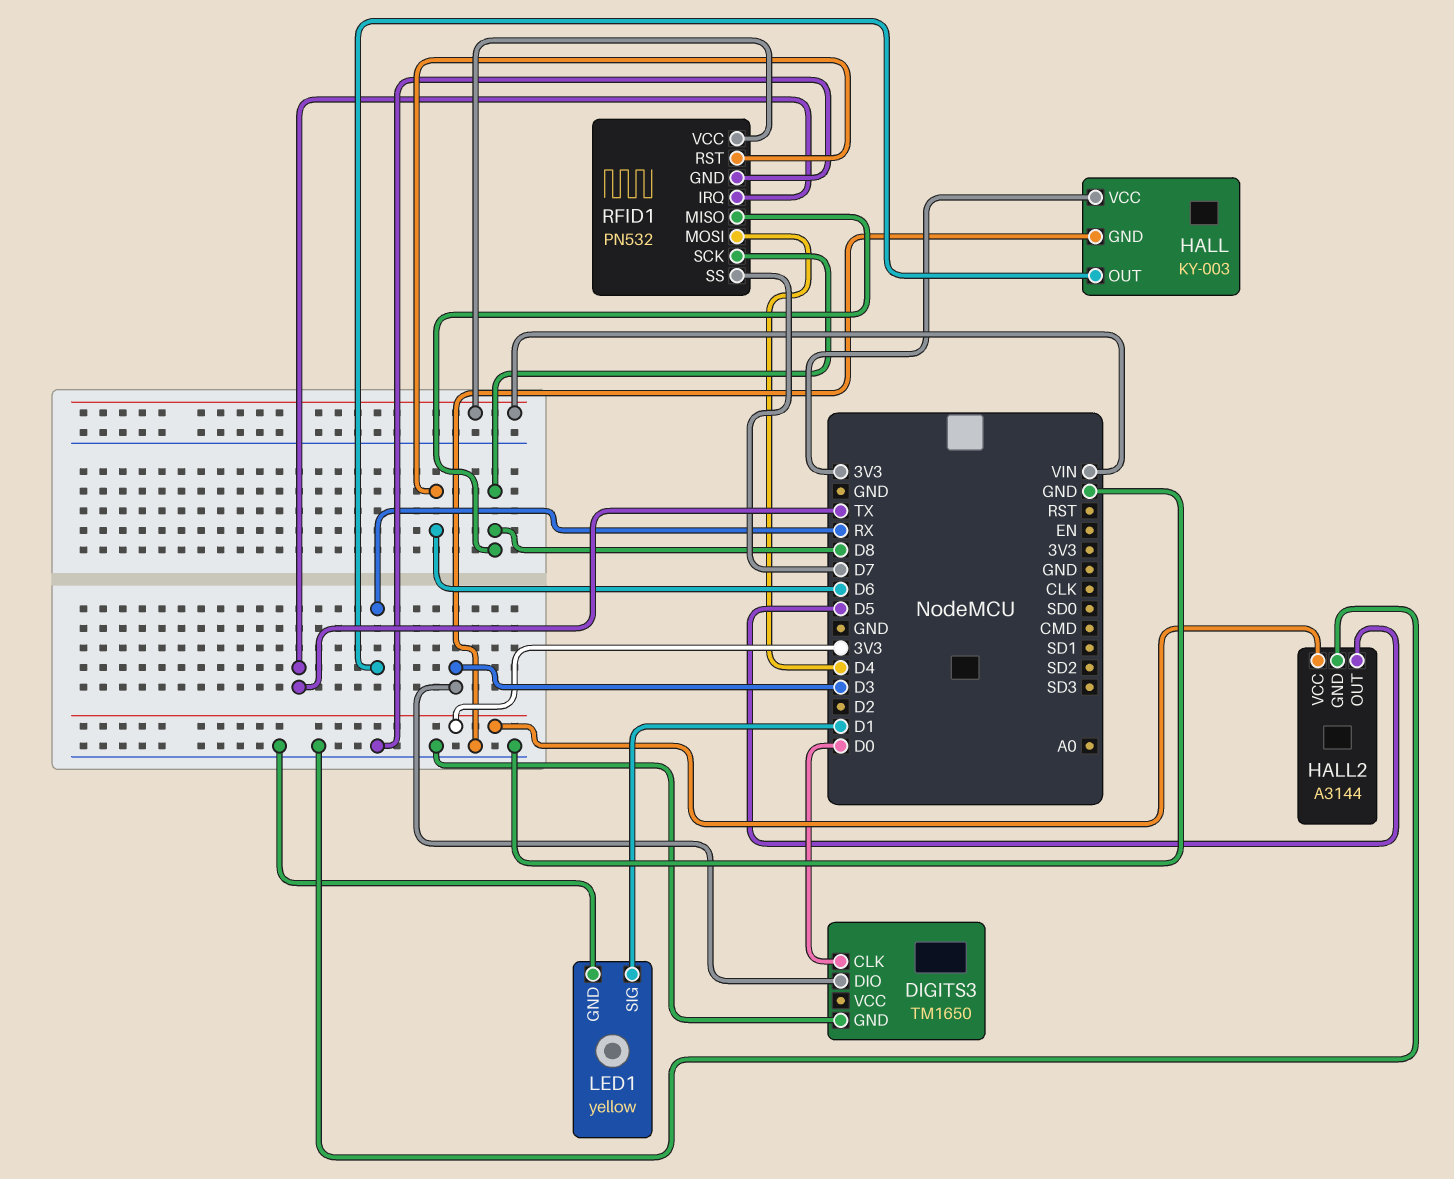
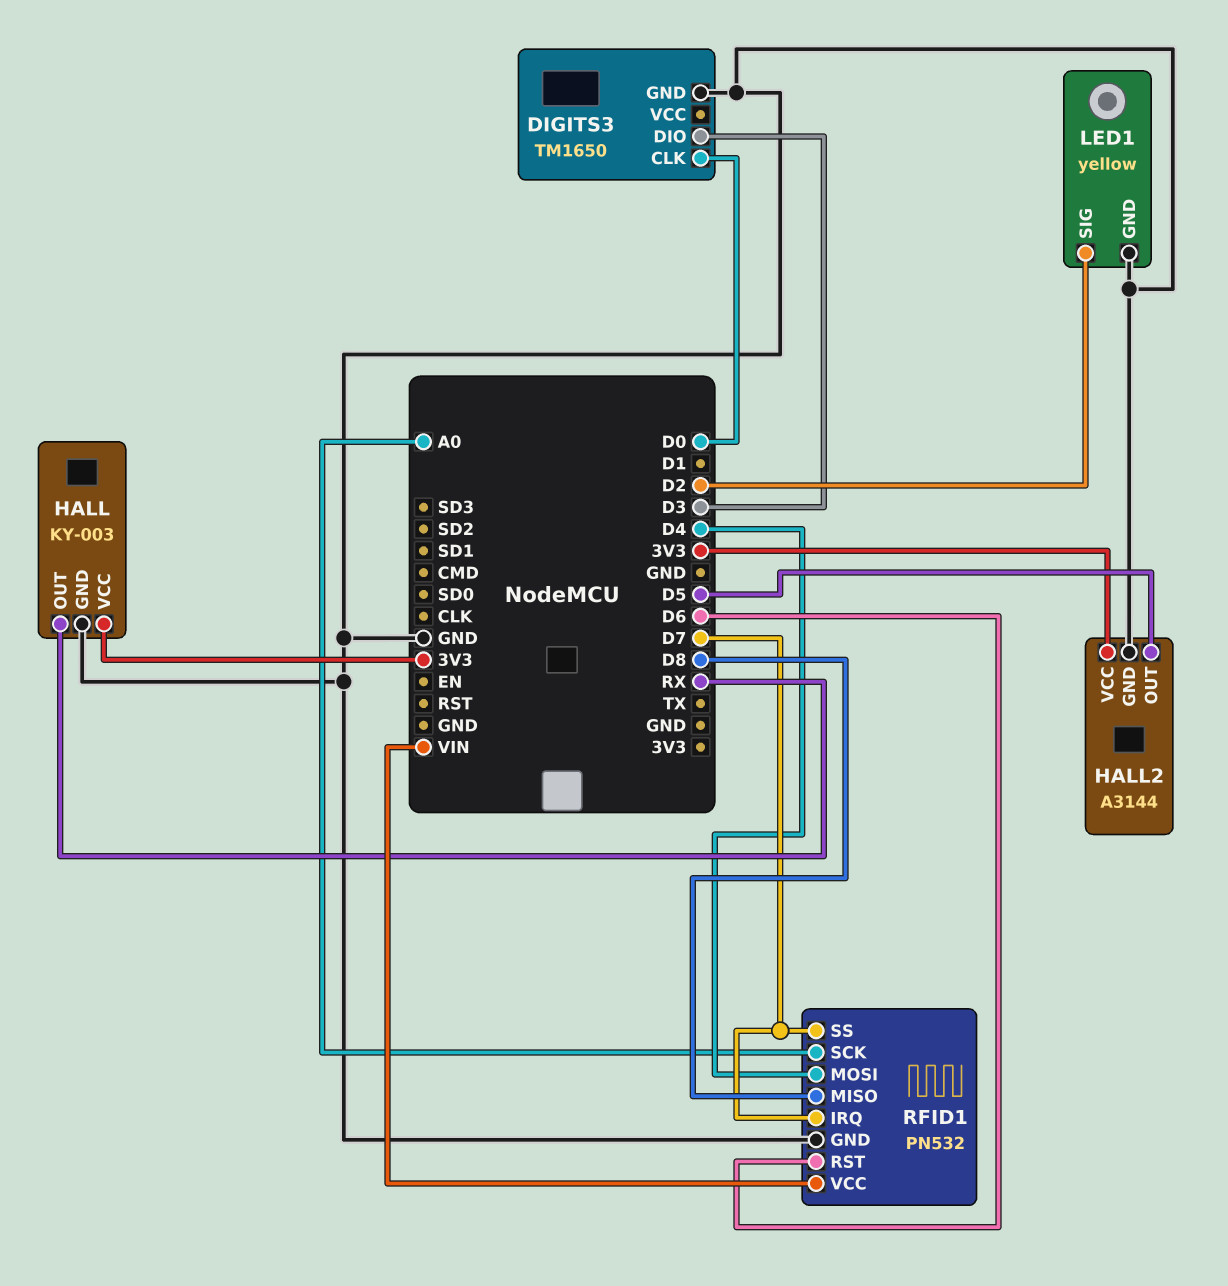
LED1 pin SIG: D1 -> D2
RFID1 pin IRQ: TX -> D7
RFID1 pin SCK: D8 -> A0

